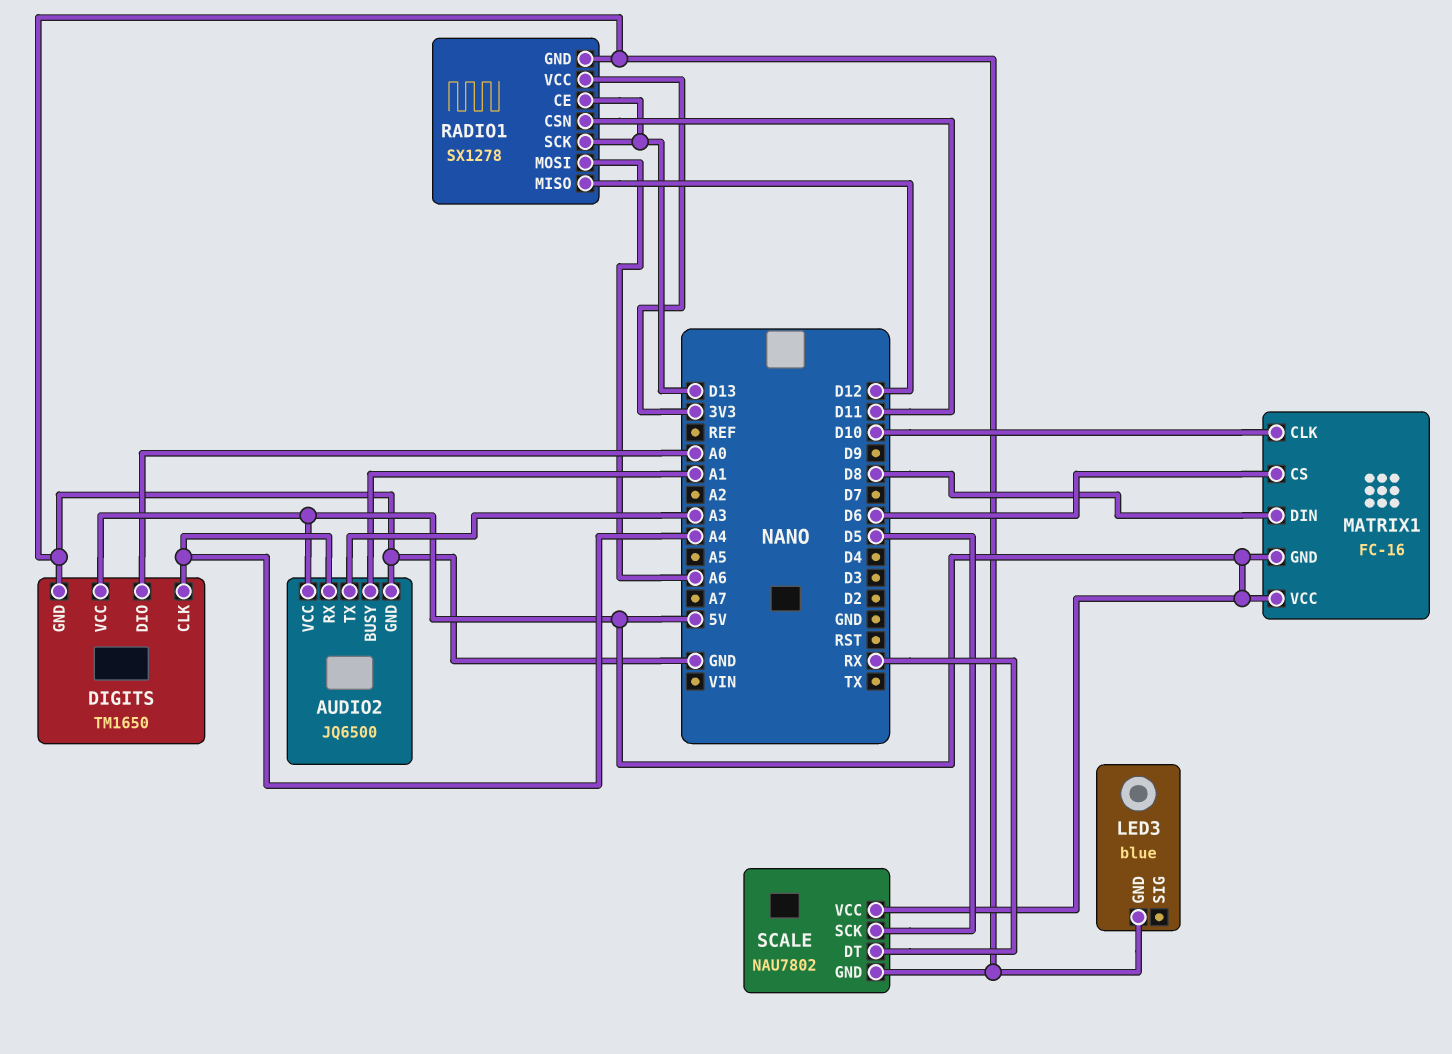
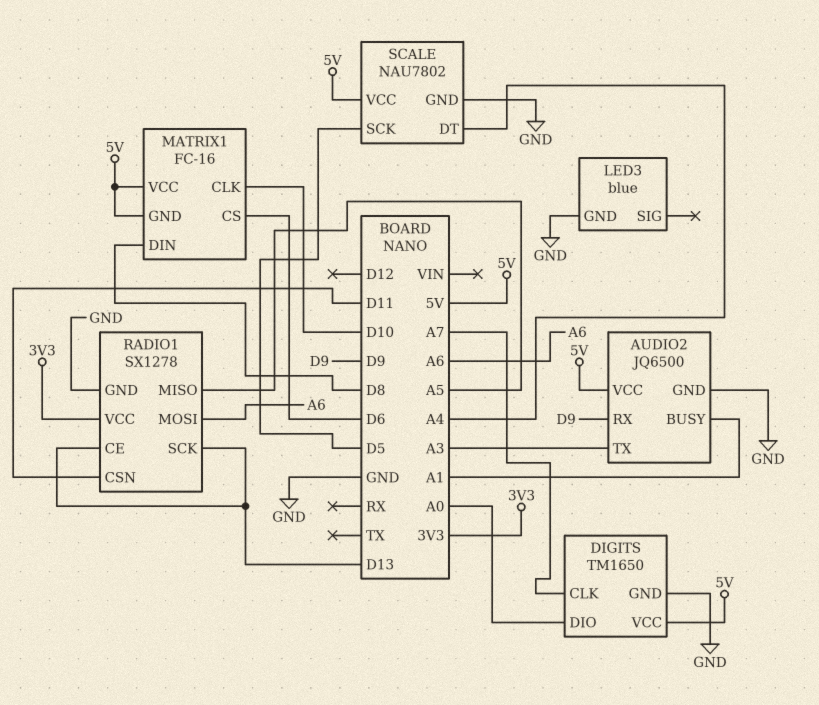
AUDIO2 pin RX: A4 -> D9
DIGITS pin CLK: A4 -> A7
RADIO1 pin MISO: D12 -> A5
SCALE pin DT: RX -> A4

